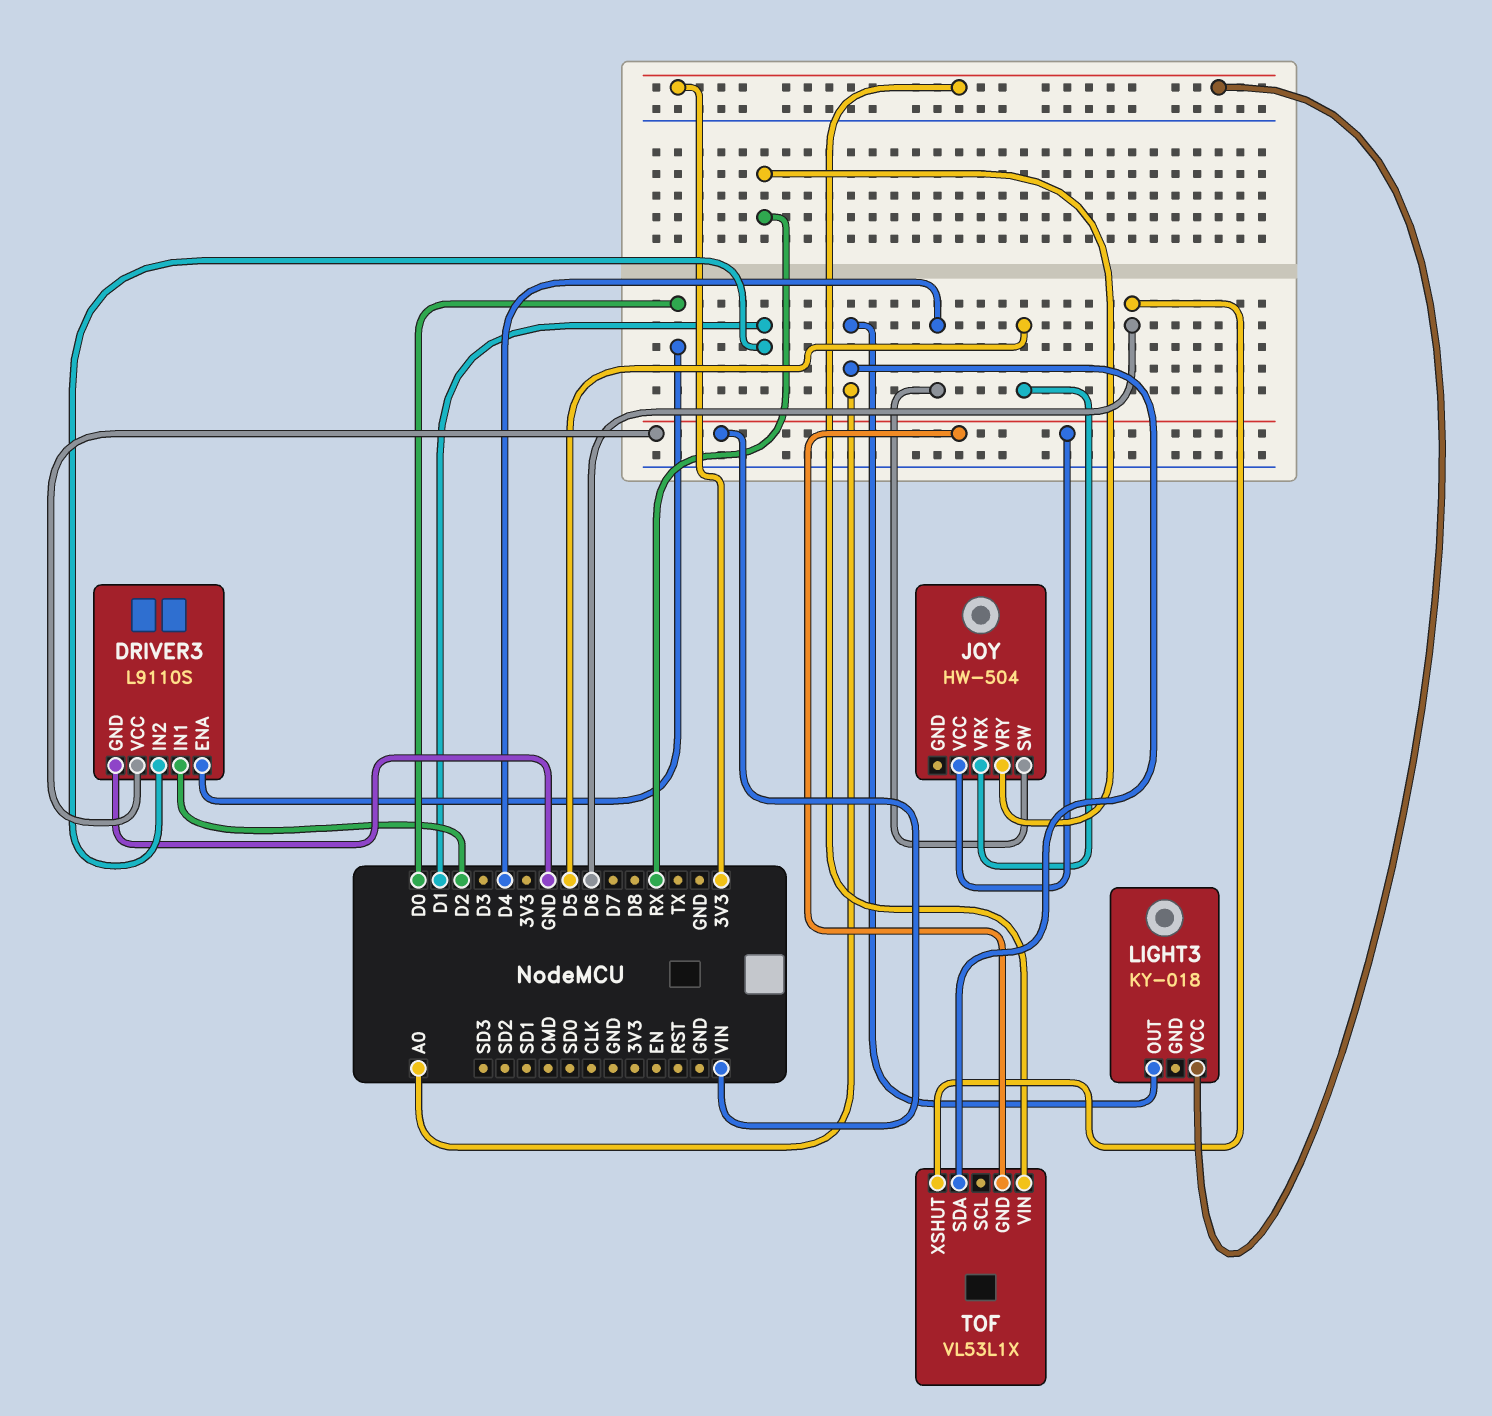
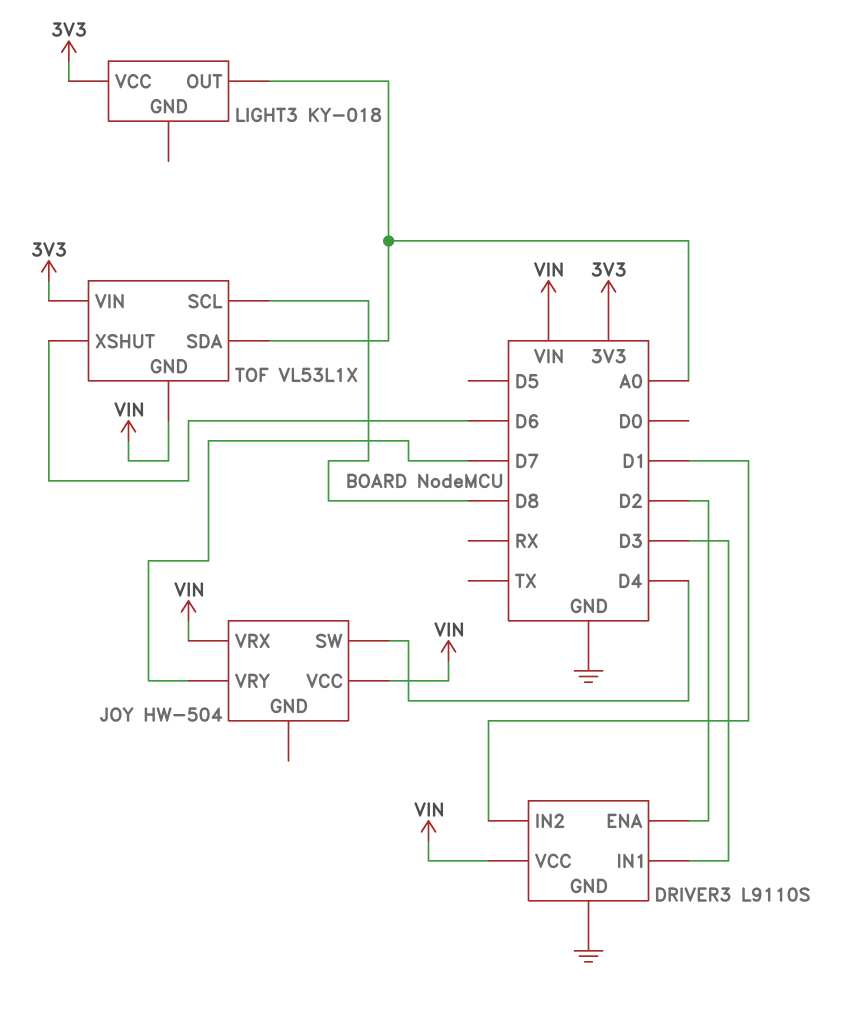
DRIVER3 pin ENA: D0 -> D2
DRIVER3 pin IN1: D2 -> D3
JOY pin VRX: D5 -> VIN
JOY pin VRY: RX -> D7
TOF pin SCL: none -> D8

